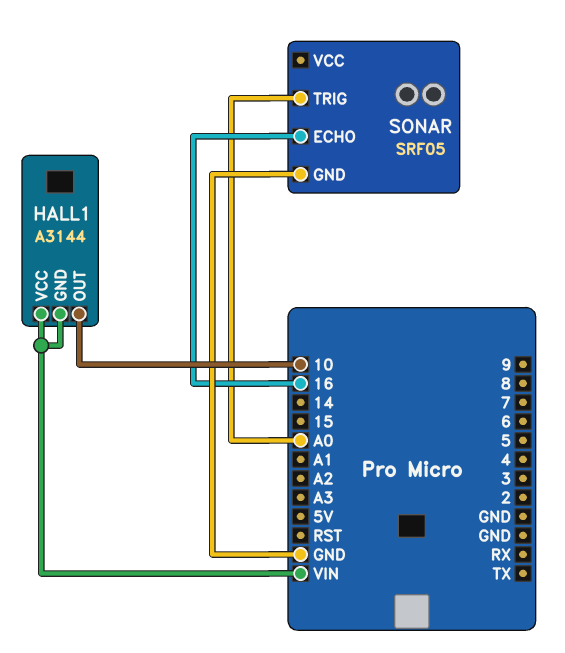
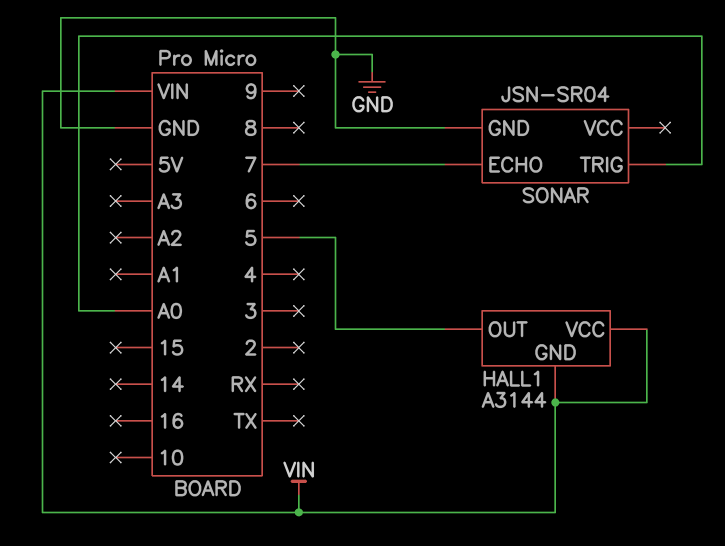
HALL1 pin OUT: 10 -> 5
SONAR: SRF05 -> JSN-SR04
SONAR pin ECHO: 16 -> 7

